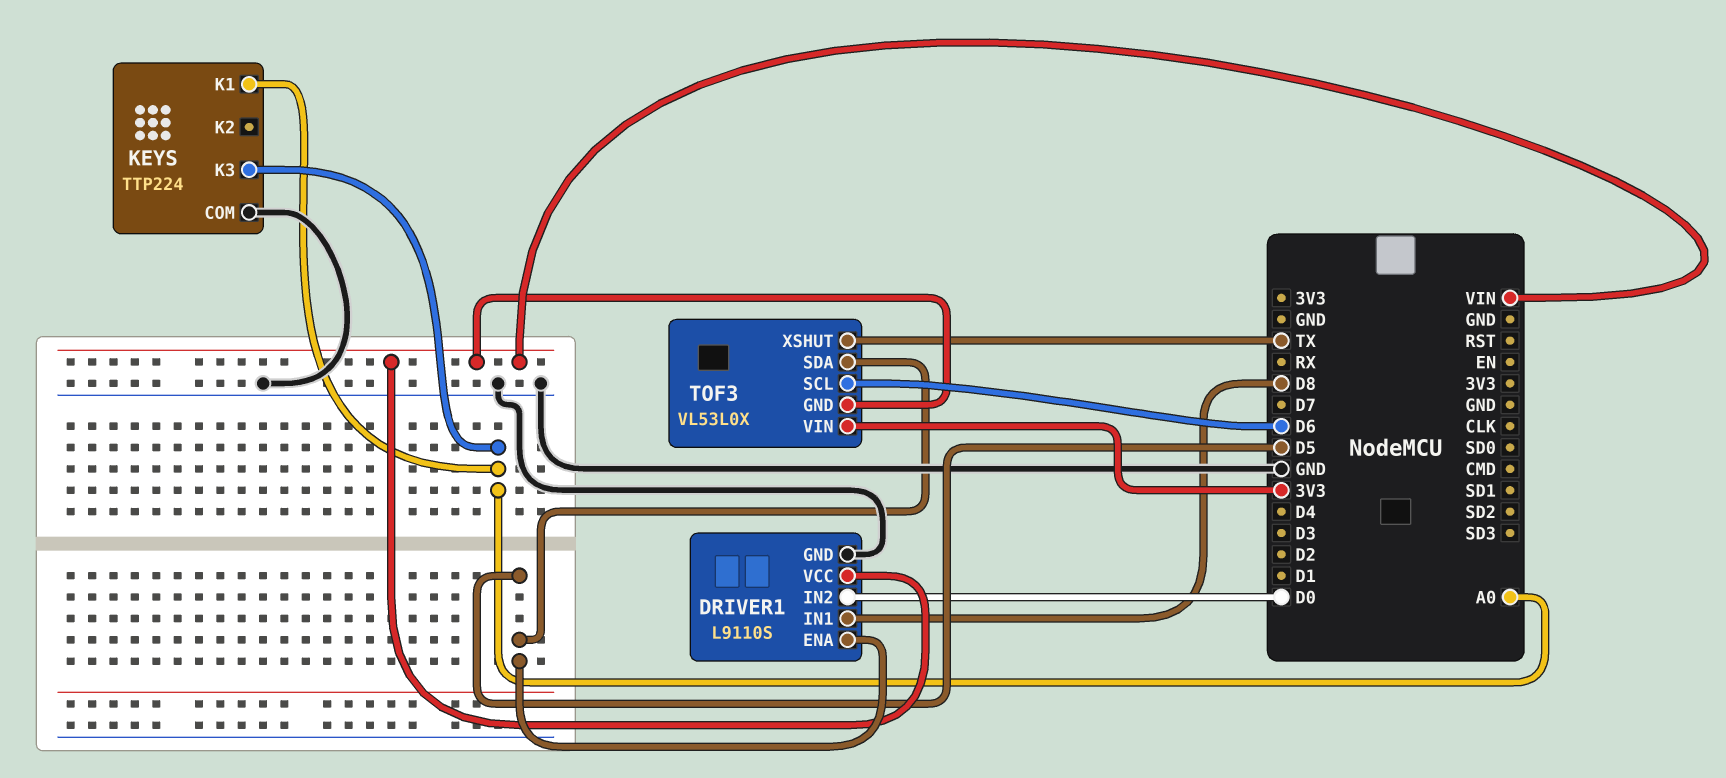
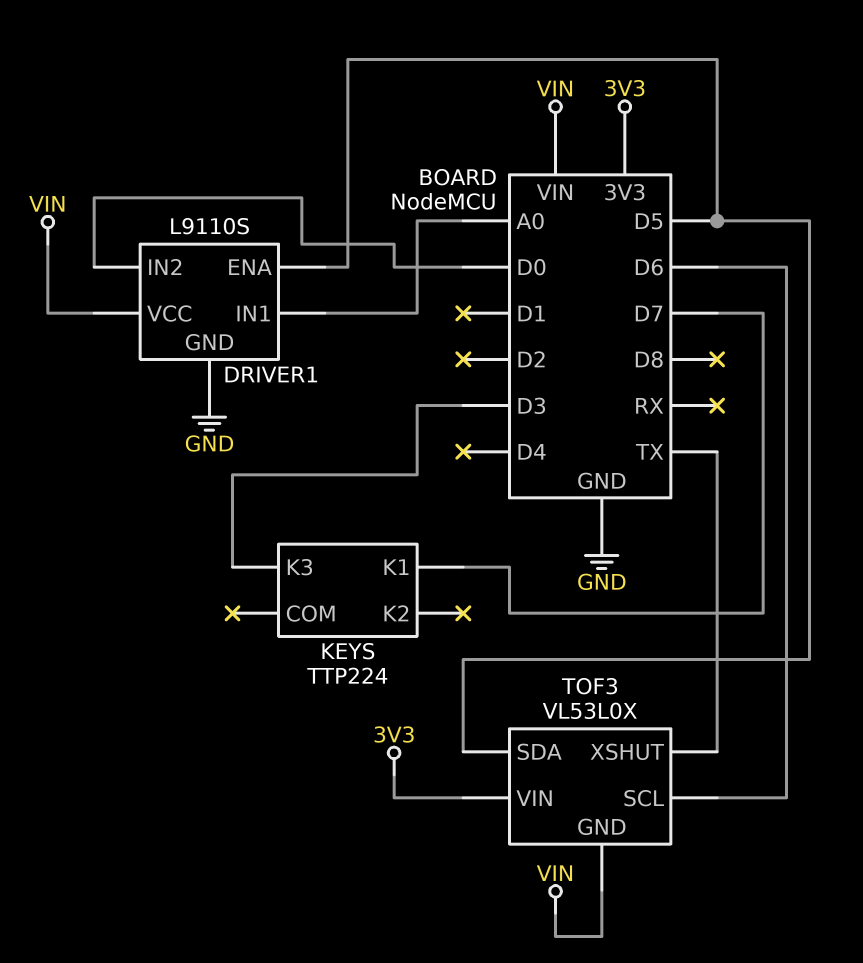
DRIVER1 pin IN1: D8 -> A0
KEYS pin COM: GND -> none
KEYS pin K1: A0 -> D7
KEYS pin K3: A0 -> D3

